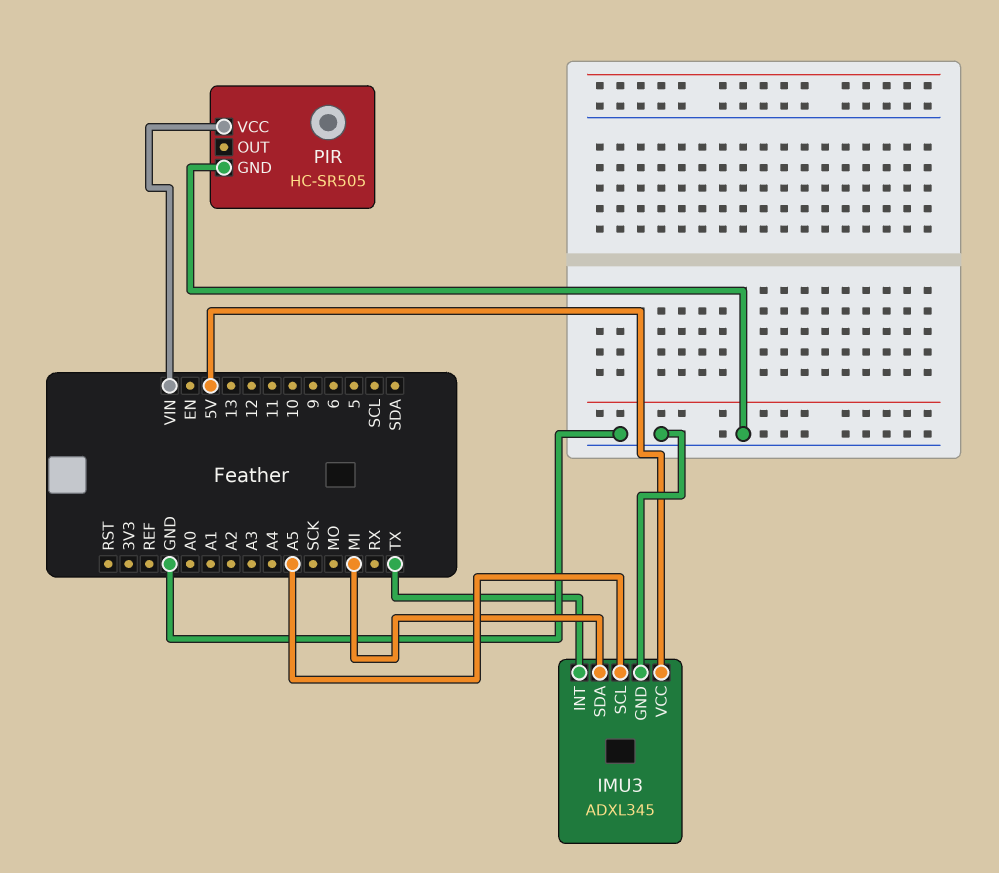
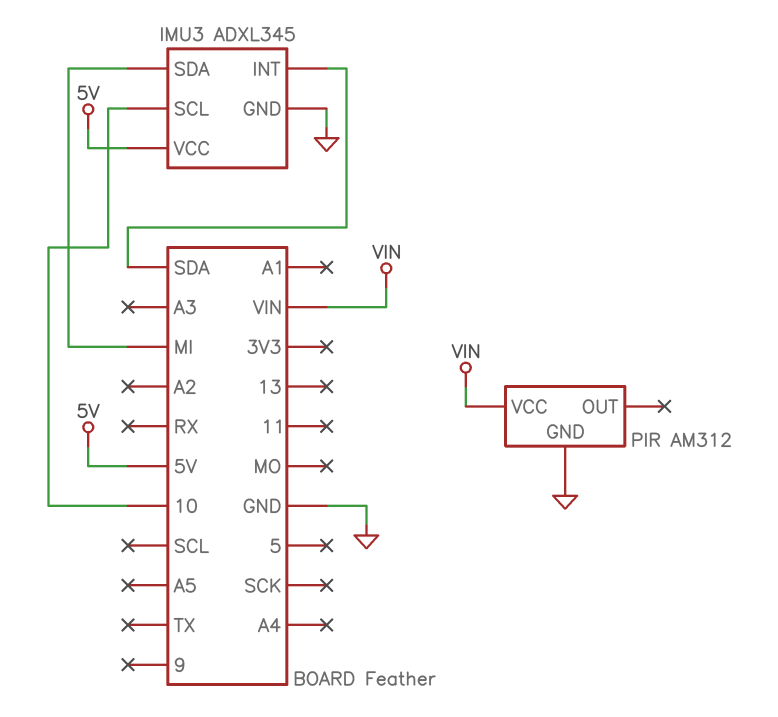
IMU3 pin INT: TX -> SDA
IMU3 pin SCL: A5 -> 10
PIR: HC-SR505 -> AM312

